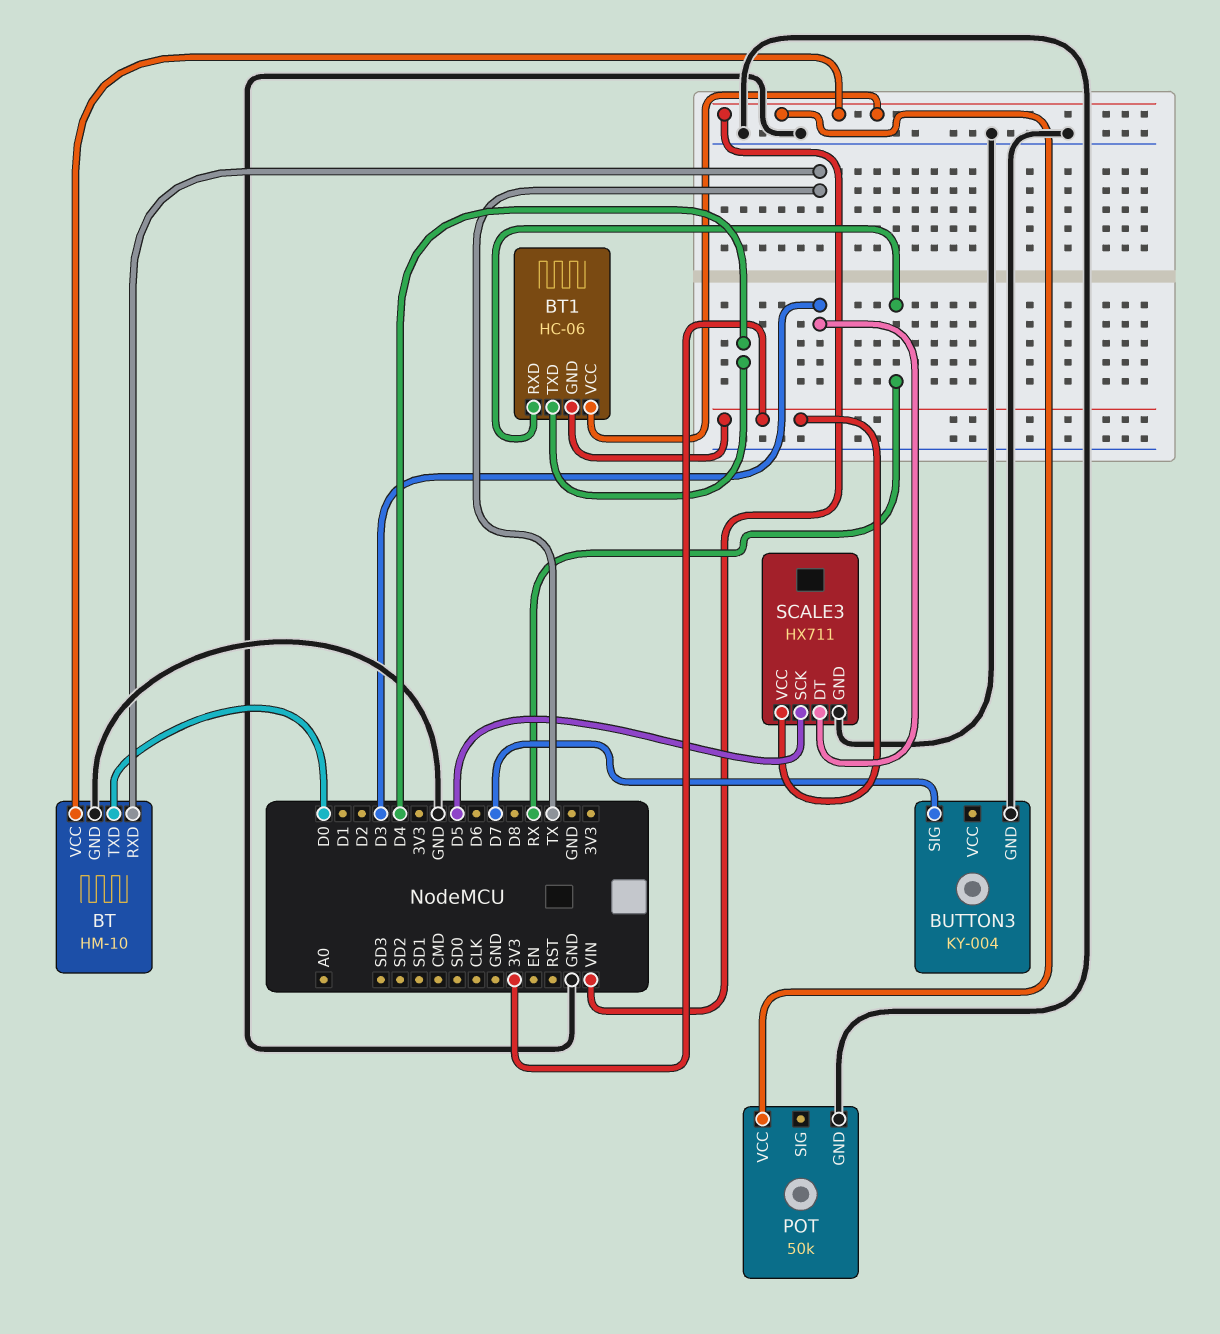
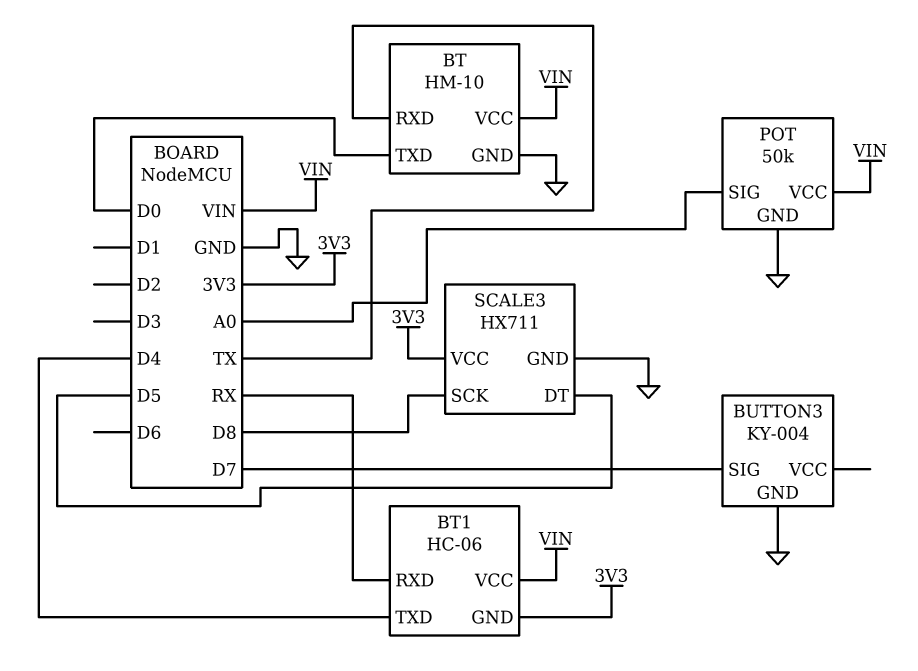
POT pin SIG: none -> A0
SCALE3 pin DT: D3 -> D5
SCALE3 pin SCK: D5 -> D8

